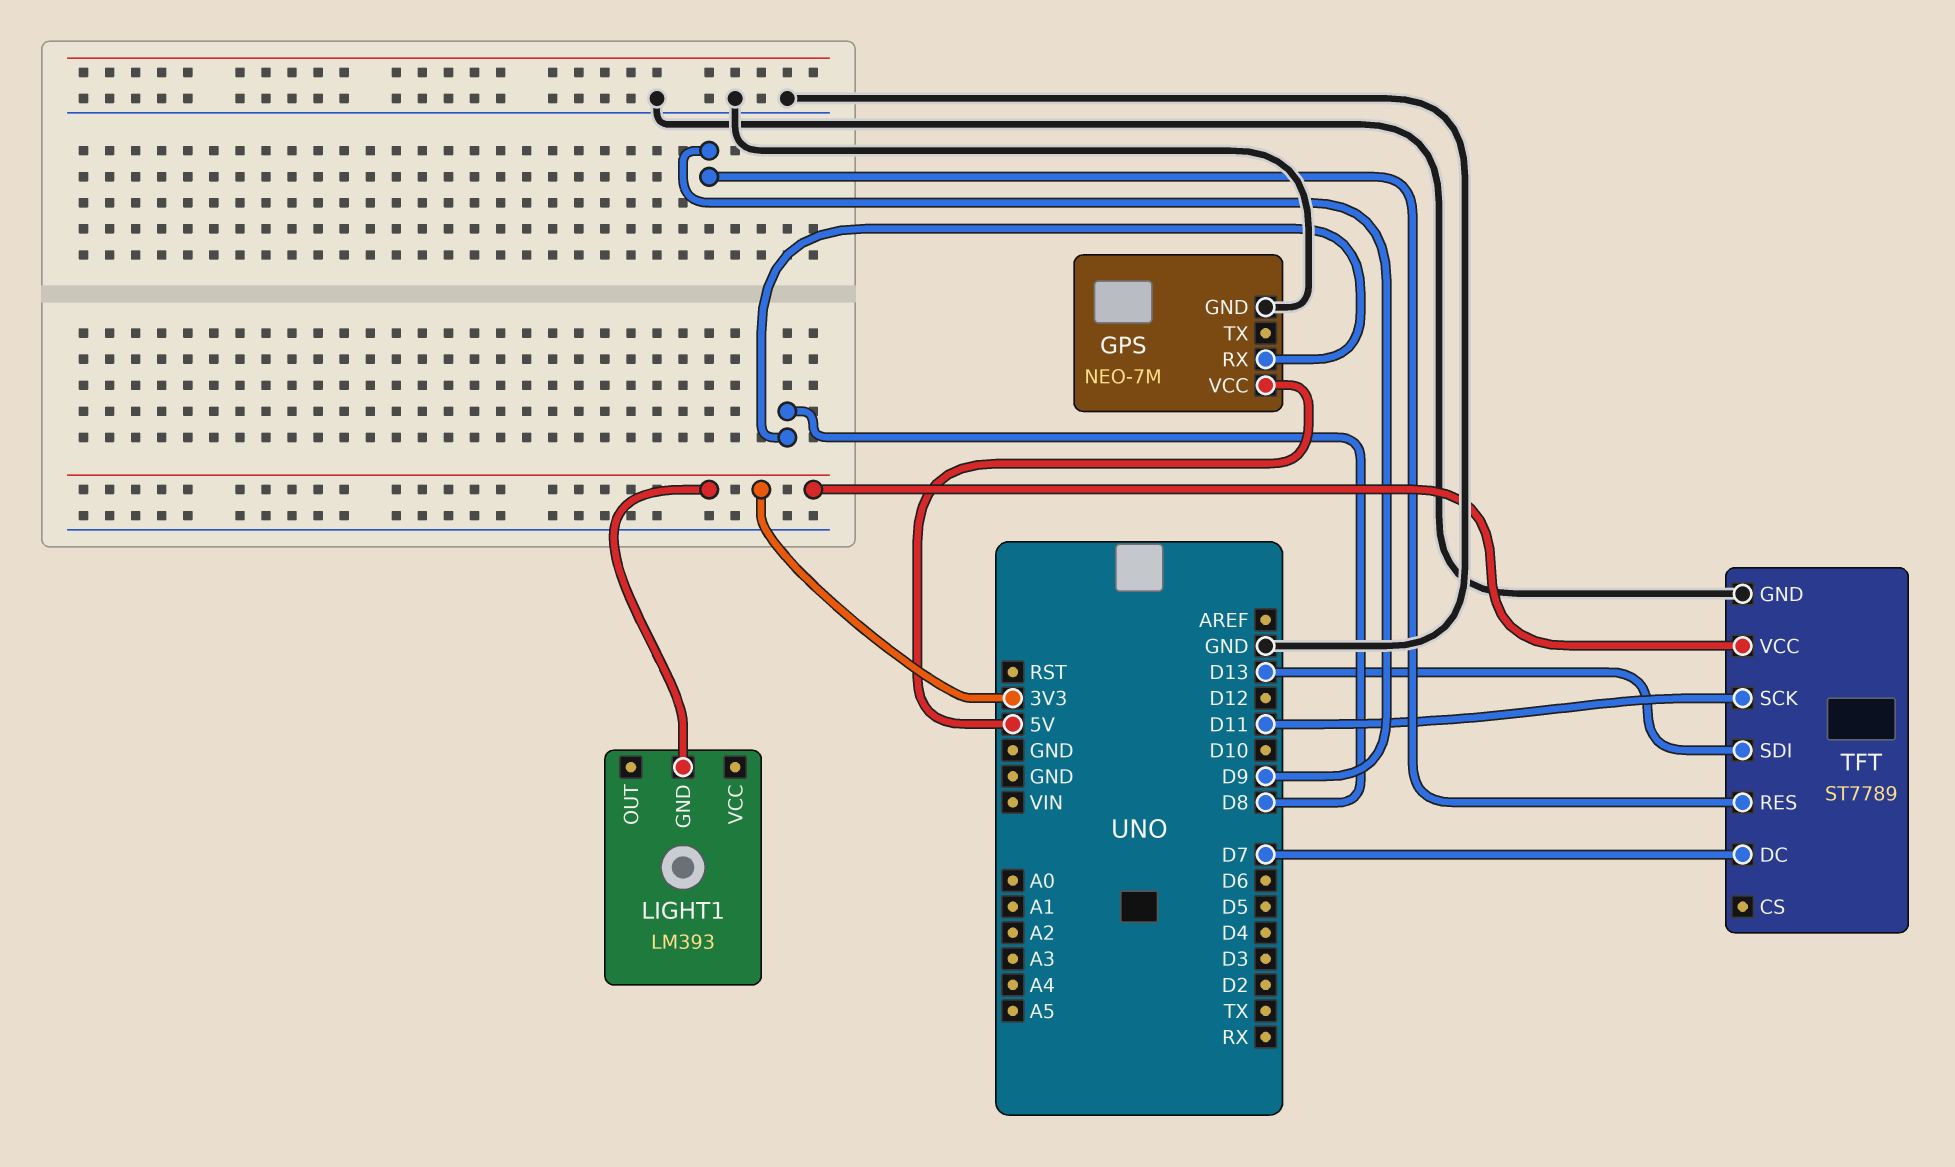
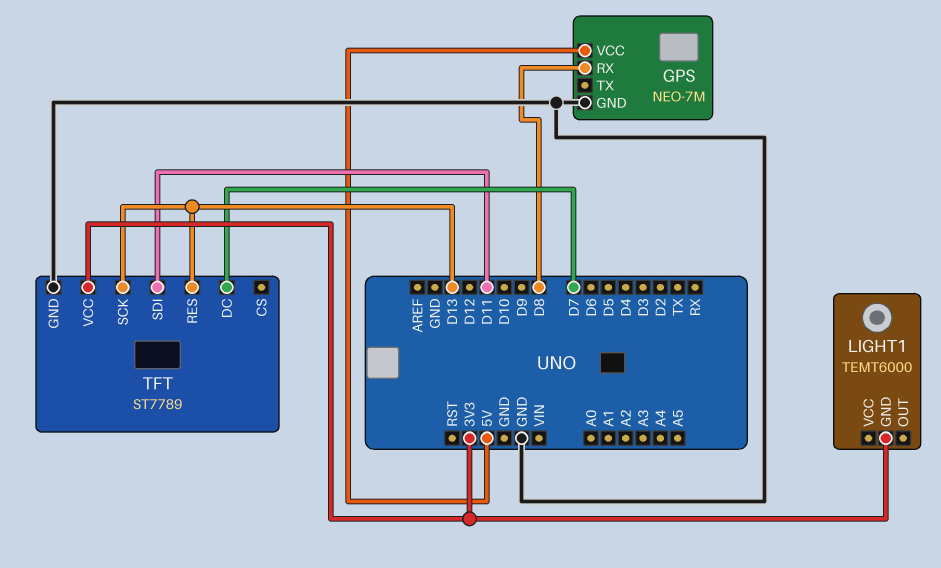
LIGHT1: LM393 -> TEMT6000
TFT pin RES: D9 -> D13
TFT pin SCK: D11 -> D13
TFT pin SDI: D13 -> D11

